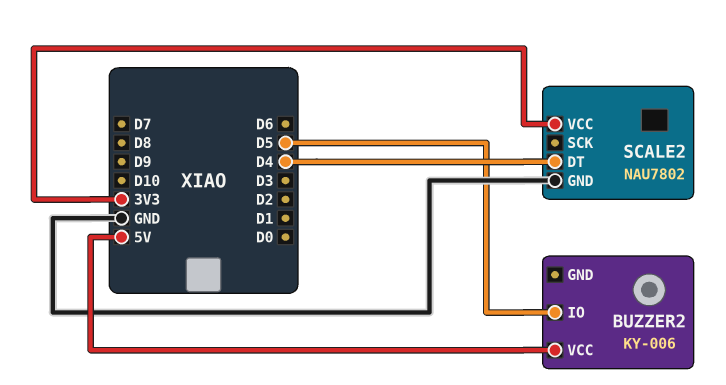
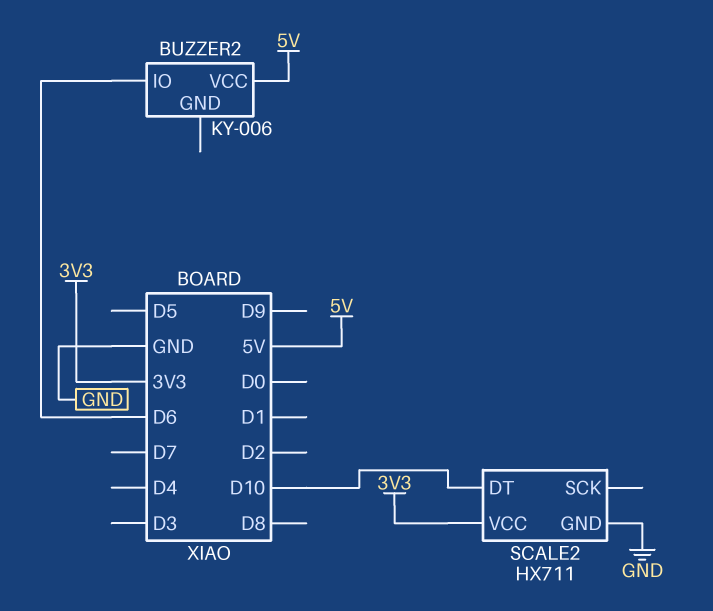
BUZZER2 pin IO: D5 -> D6
SCALE2: NAU7802 -> HX711
SCALE2 pin DT: D4 -> D10

